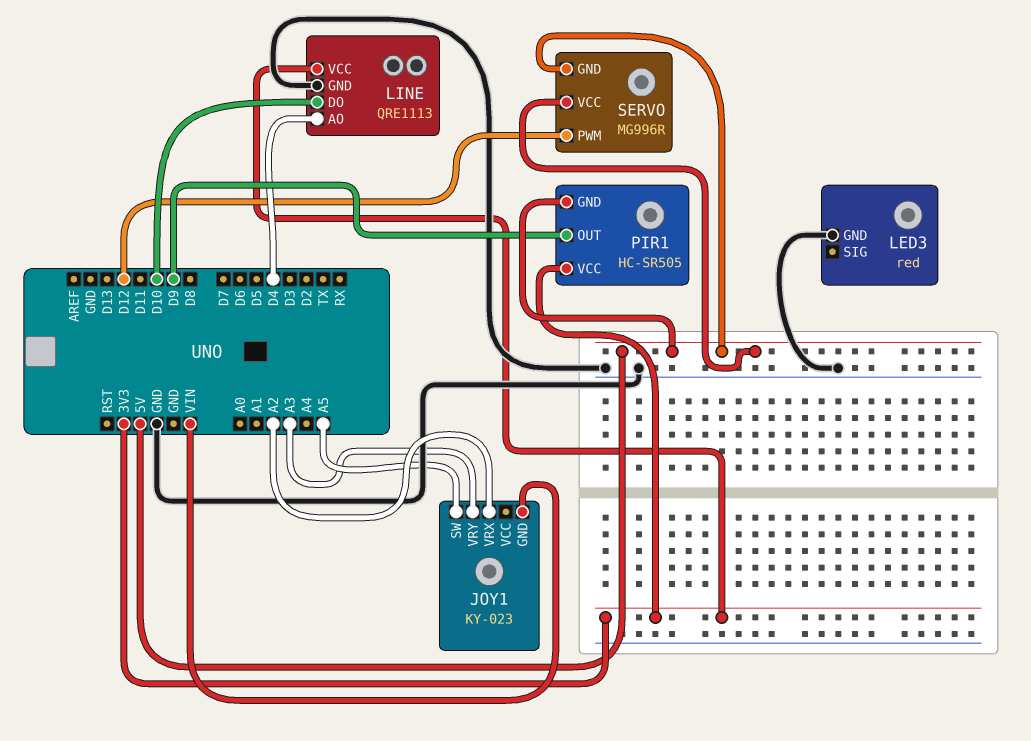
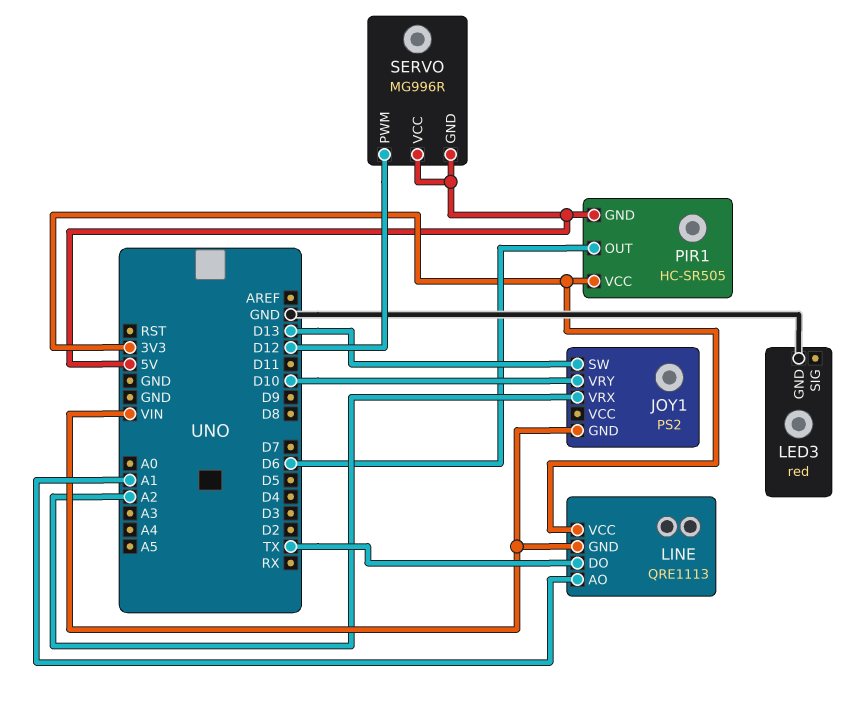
JOY1: KY-023 -> PS2
JOY1 pin SW: A5 -> D13
JOY1 pin VRY: A3 -> D10
LINE pin AO: D4 -> A1
LINE pin DO: D10 -> TX
LINE pin GND: GND -> VIN
PIR1 pin OUT: D9 -> D6

